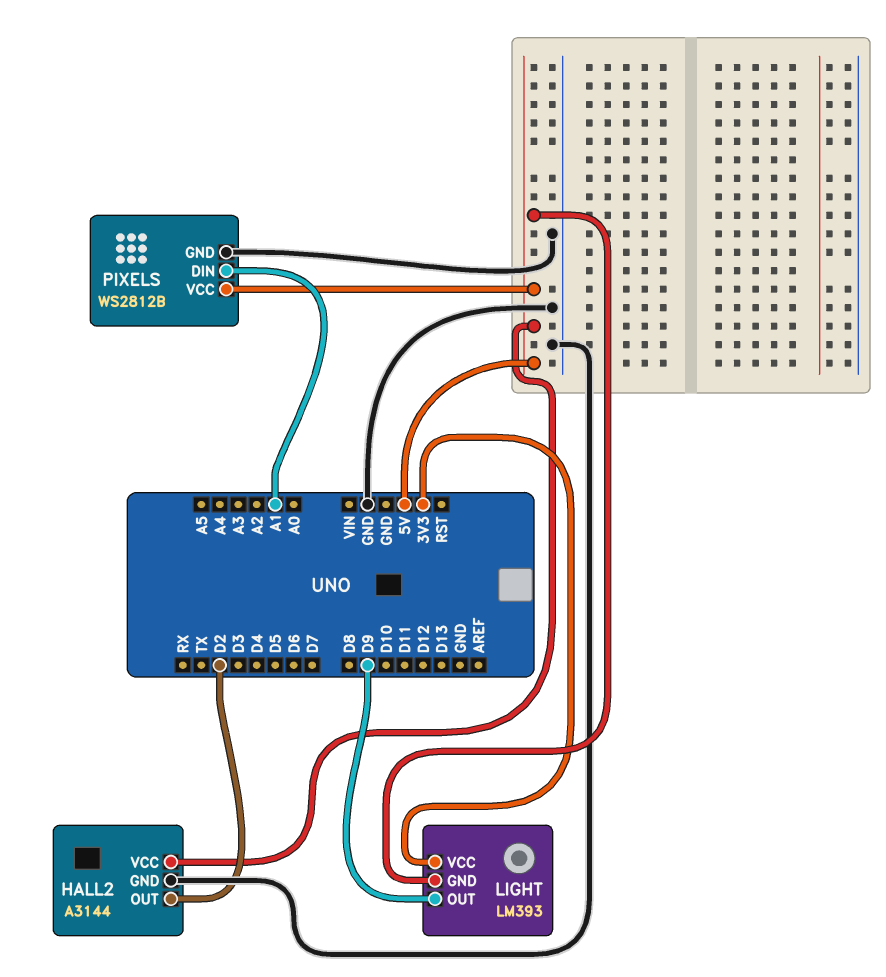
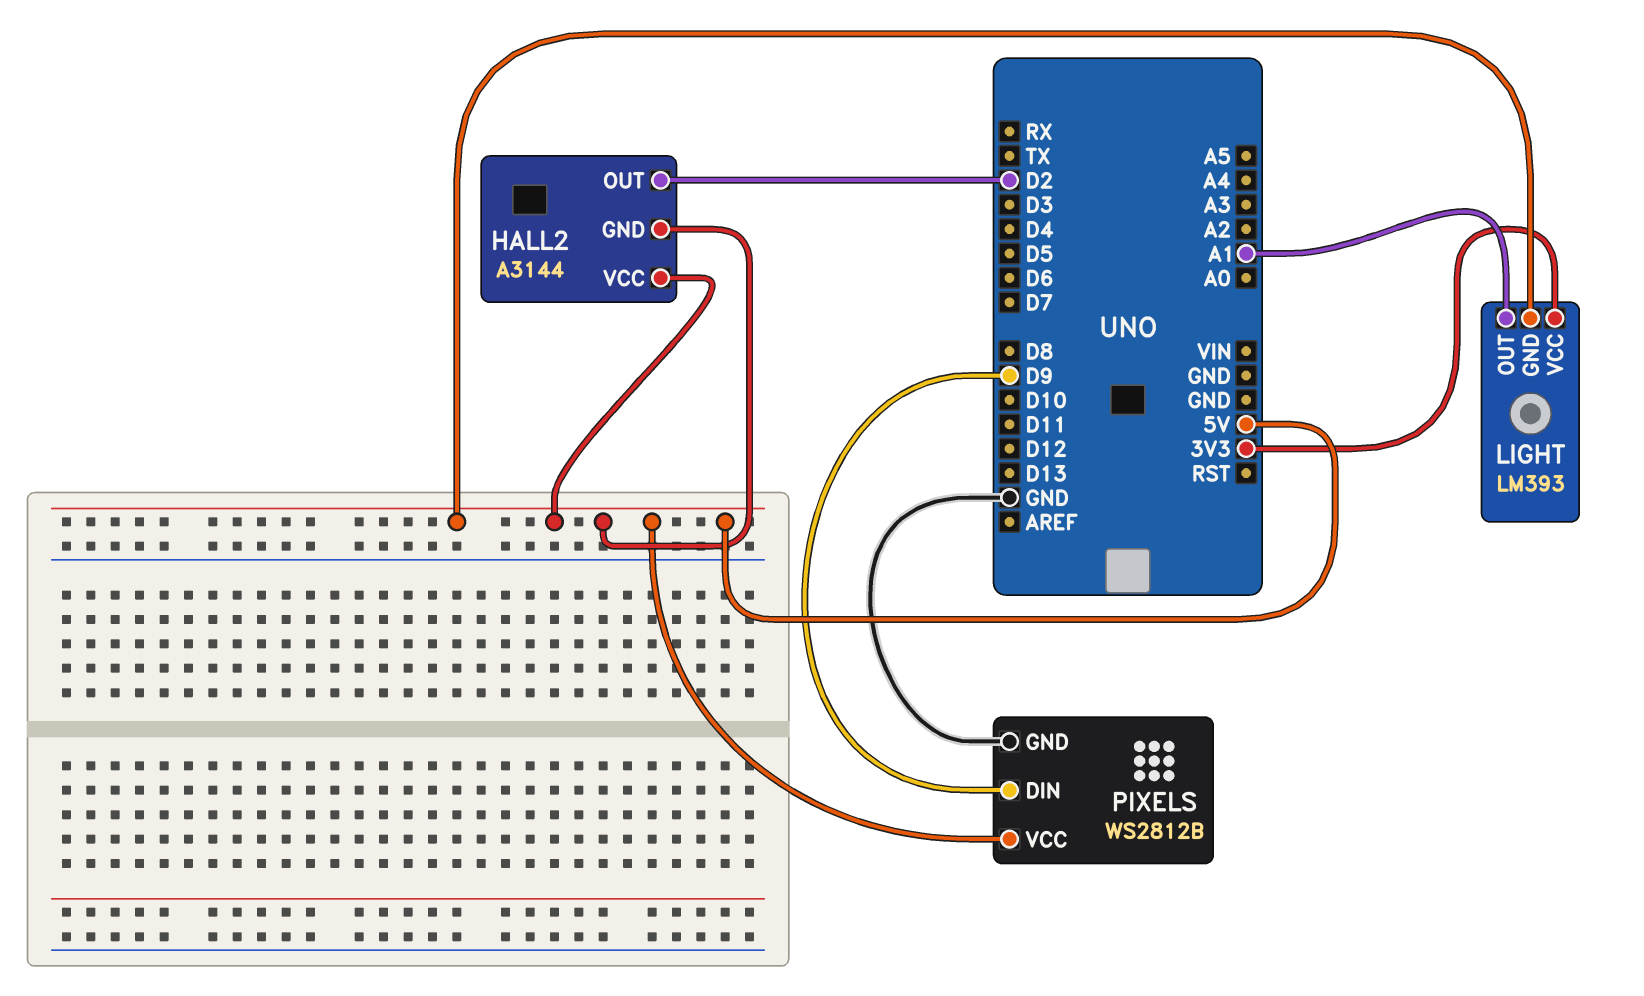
HALL2 pin GND: GND -> 5V
LIGHT pin OUT: D9 -> A1
PIXELS pin DIN: A1 -> D9

